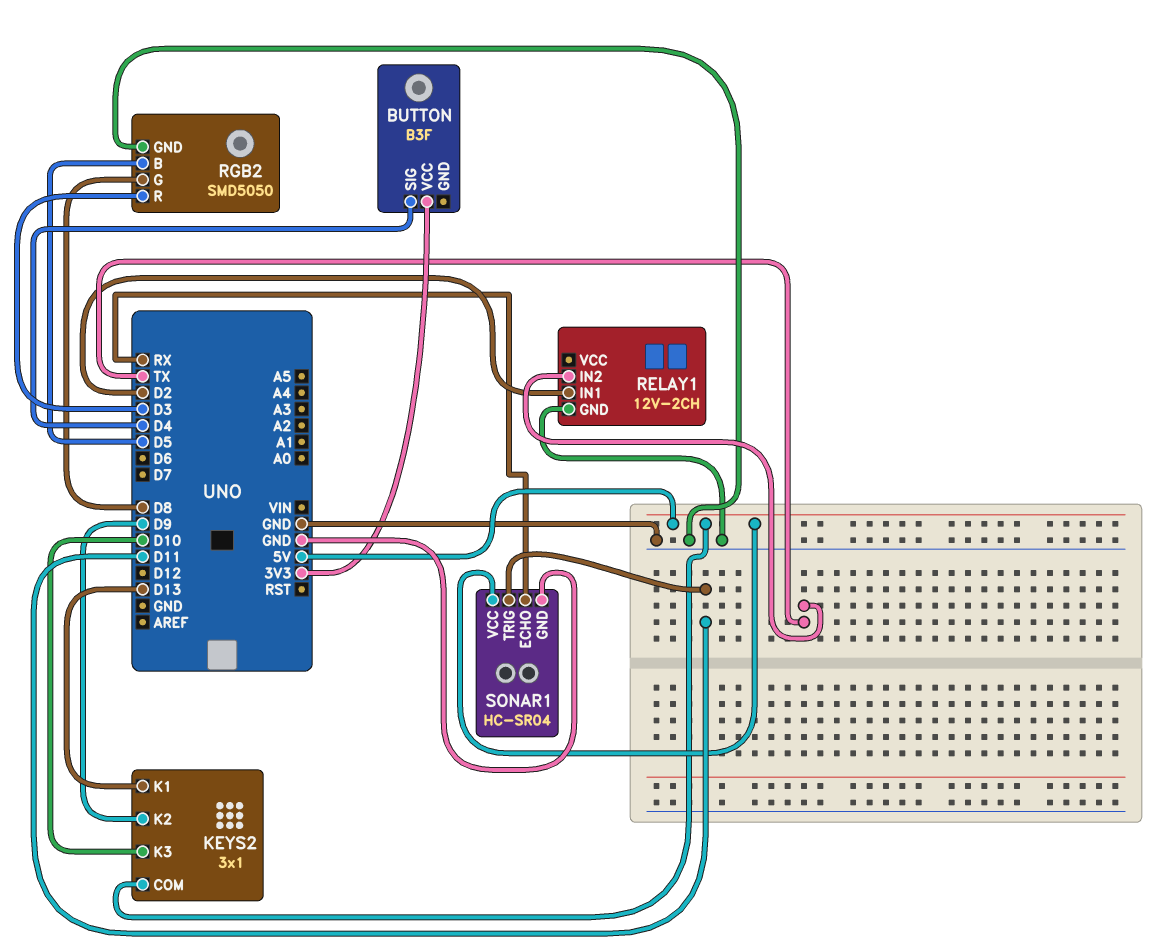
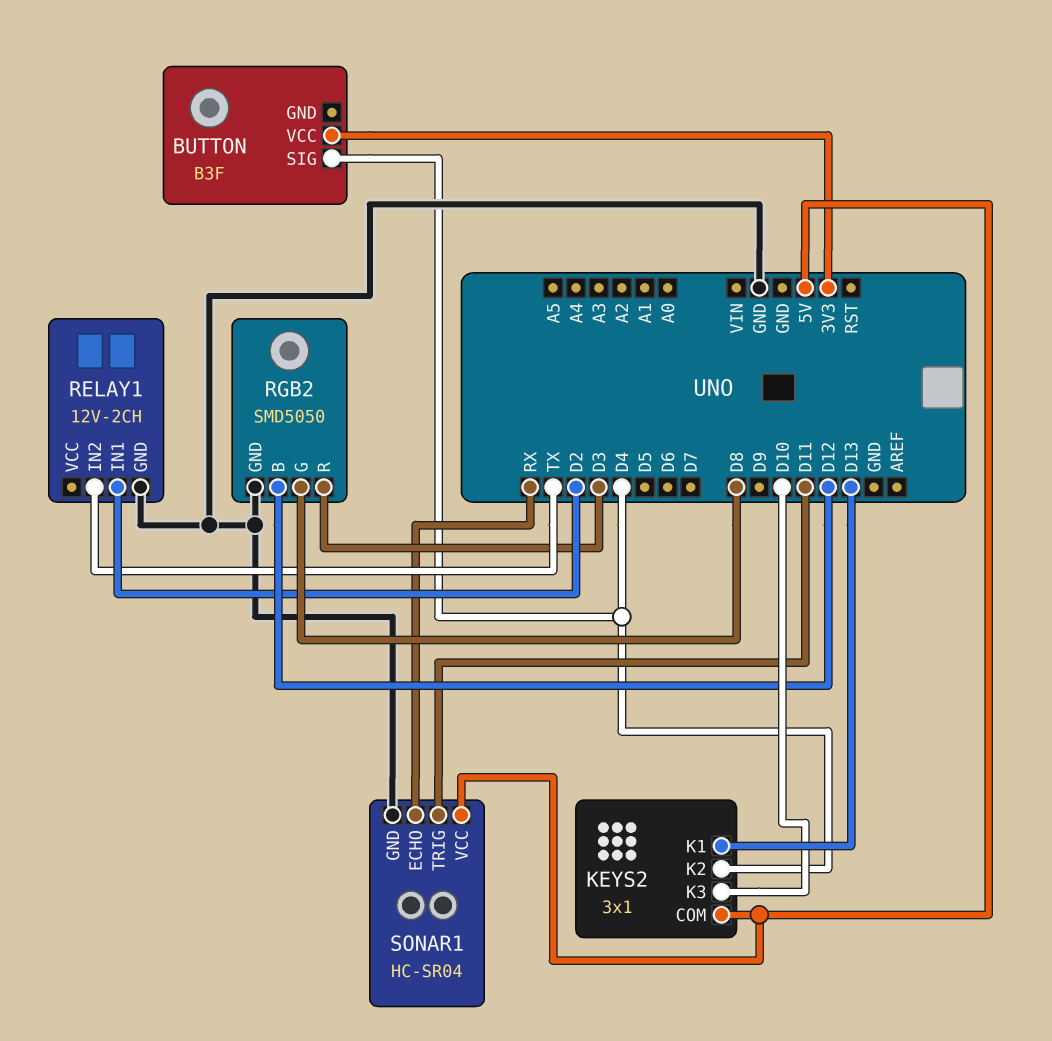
KEYS2 pin K2: D9 -> D4
RGB2 pin B: D5 -> D12

